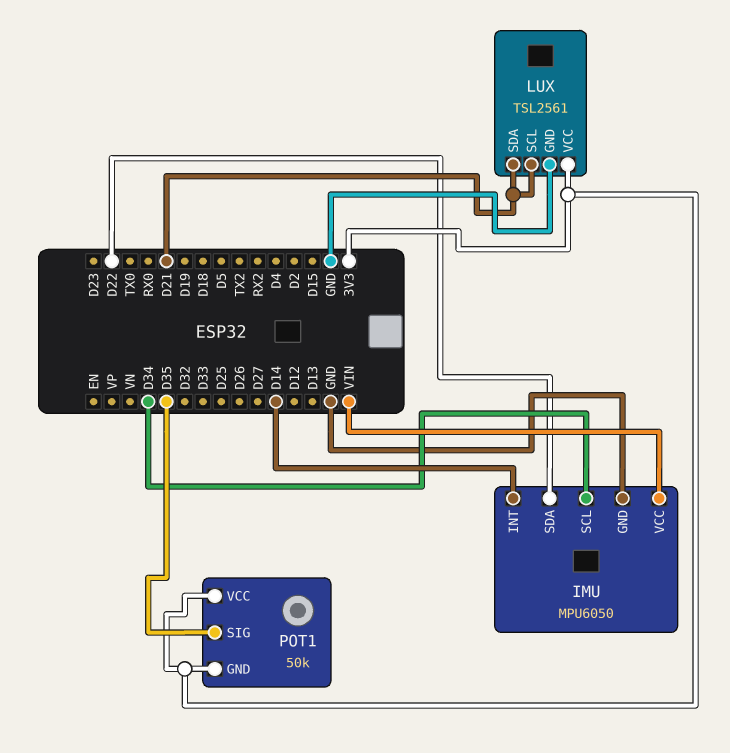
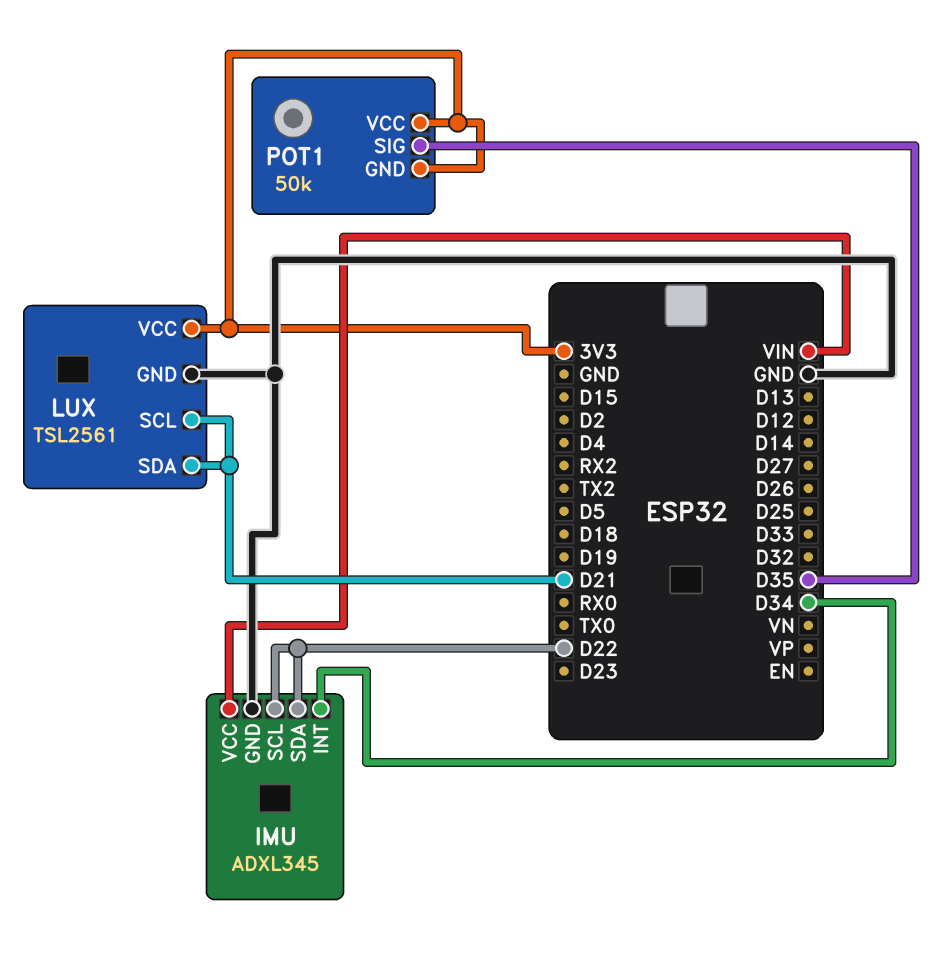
IMU: MPU6050 -> ADXL345
IMU pin INT: D14 -> D34
IMU pin SCL: D34 -> D22

